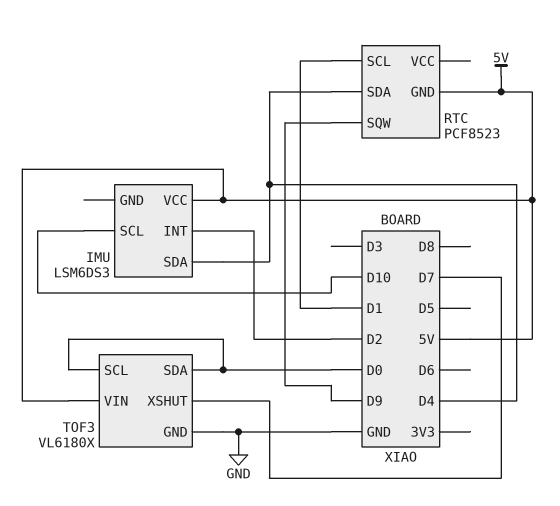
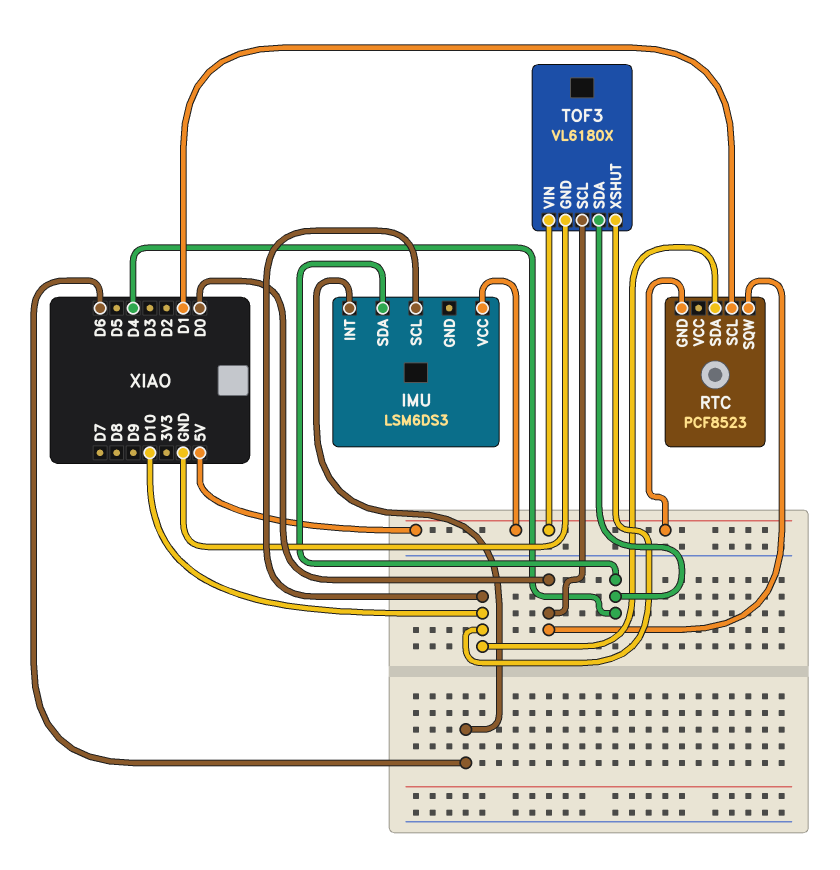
IMU pin INT: D2 -> D6
RTC pin SDA: D4 -> D10
RTC pin SQW: D9 -> D0
TOF3 pin SDA: D0 -> D4
TOF3 pin XSHUT: D7 -> D10

